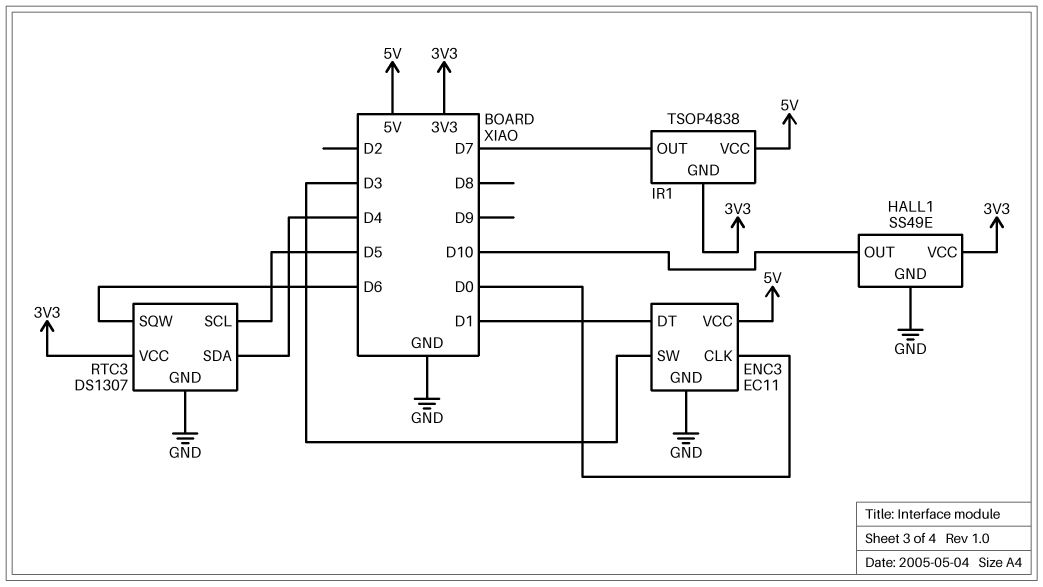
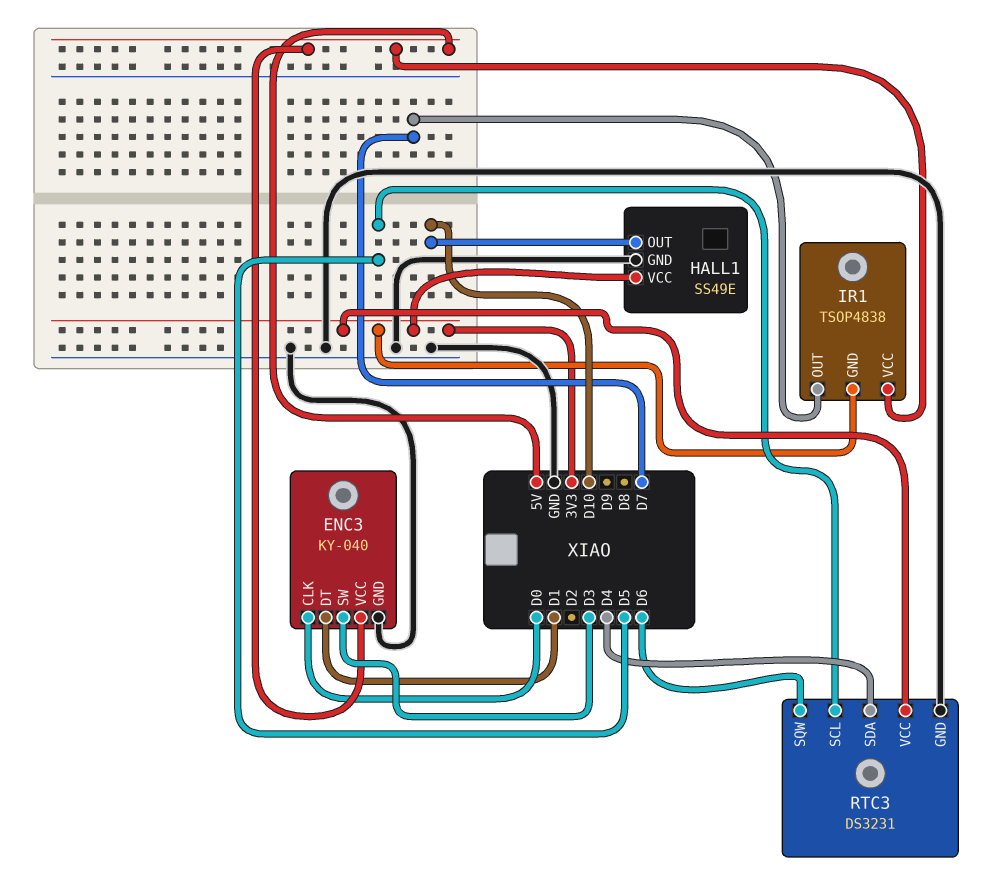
ENC3: EC11 -> KY-040
RTC3: DS1307 -> DS3231

